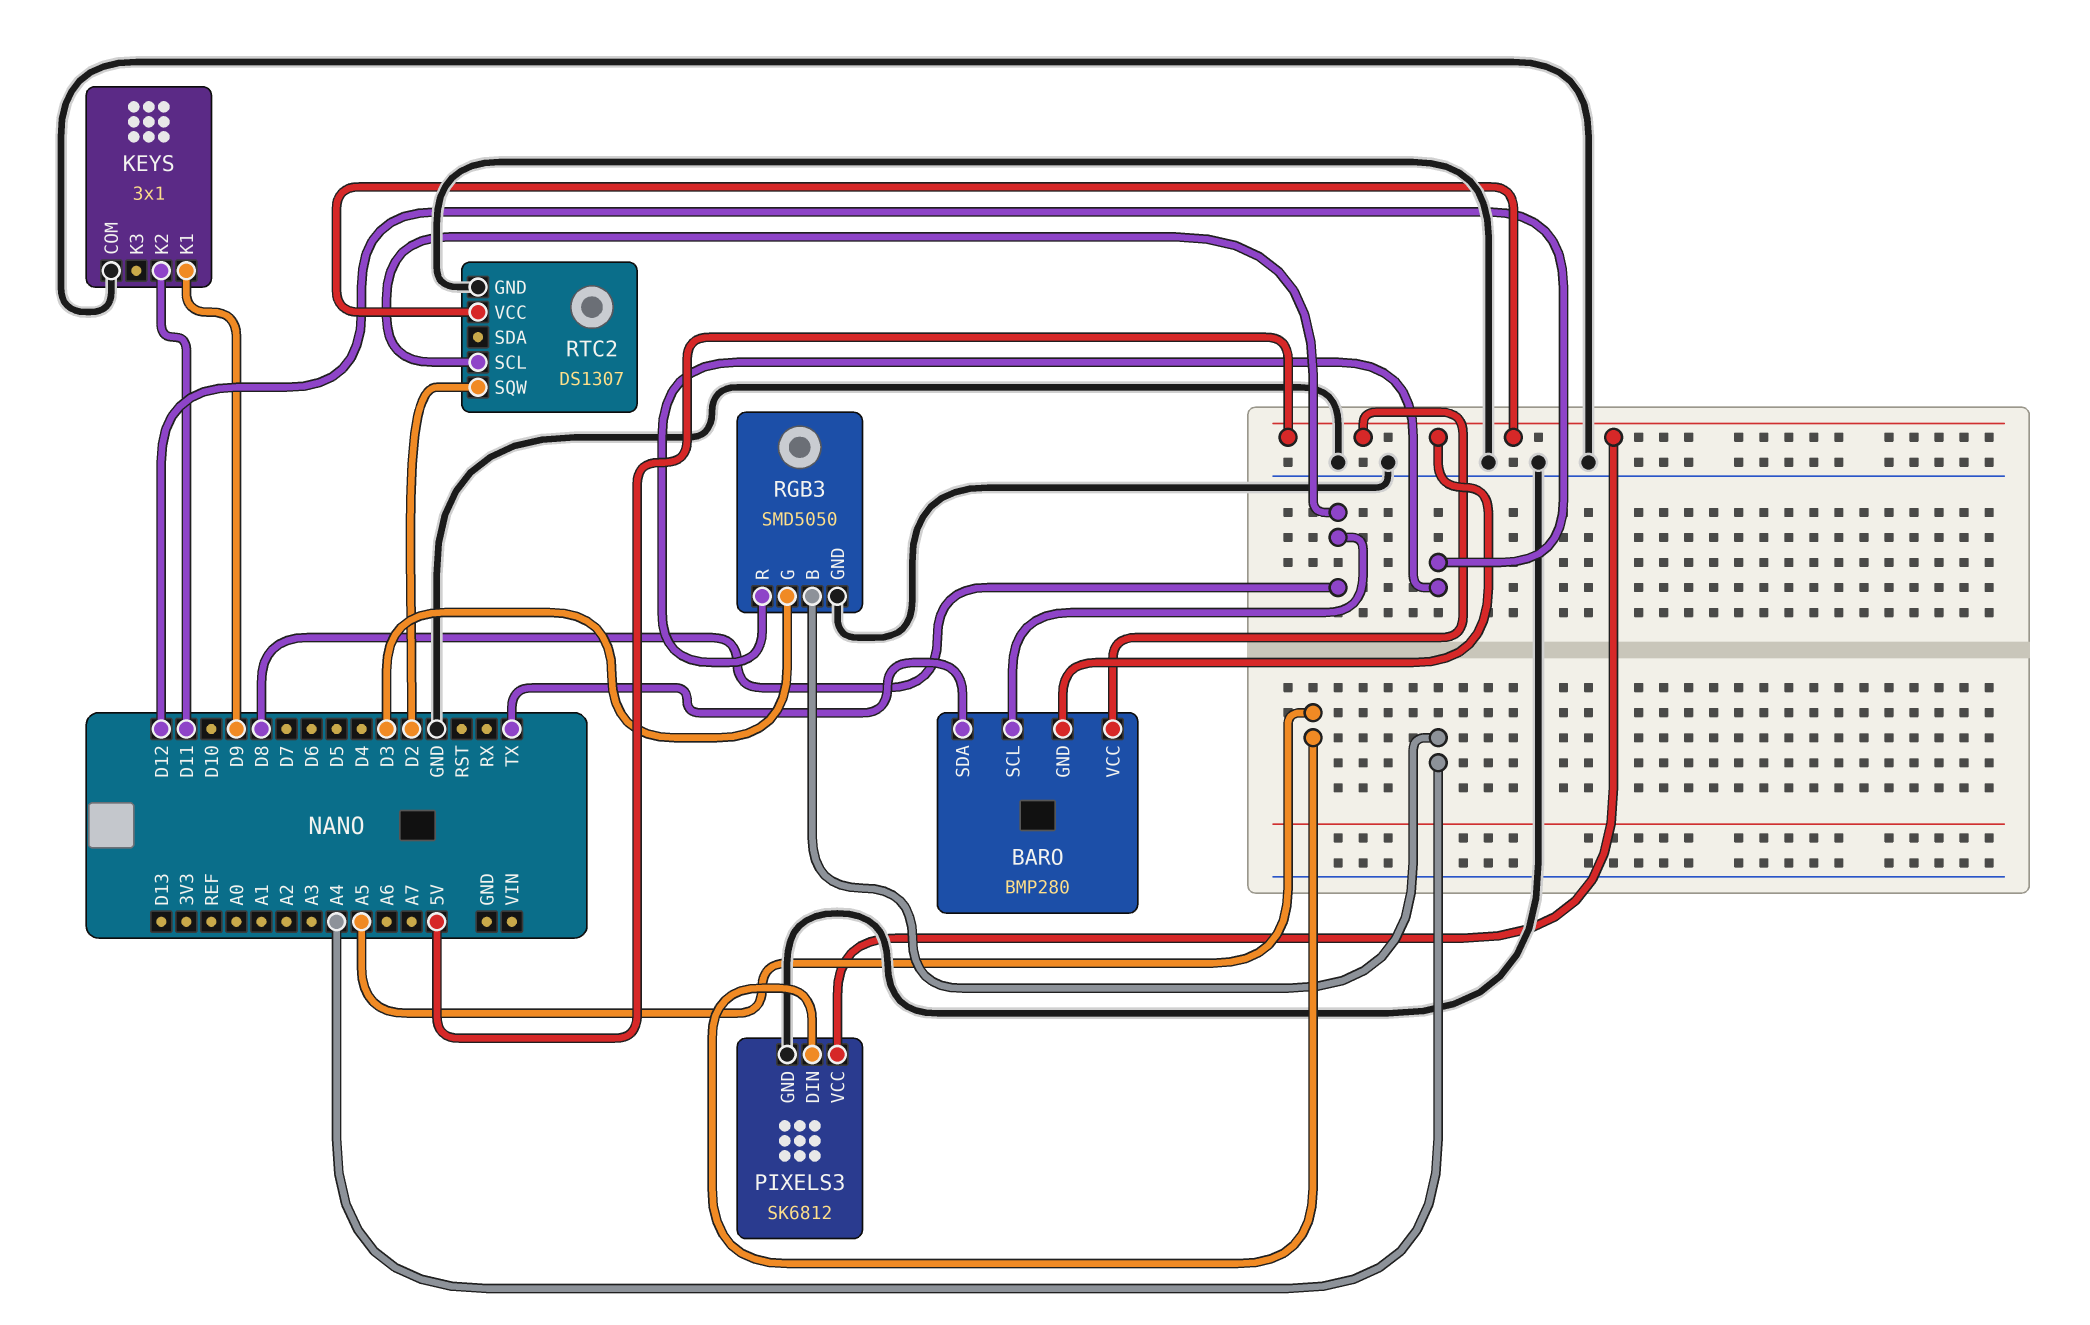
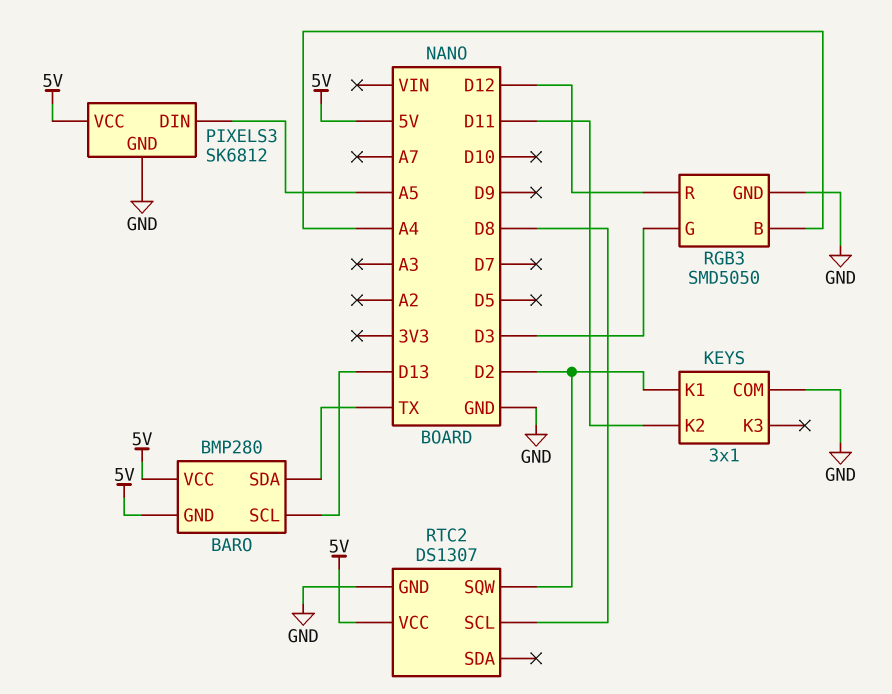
BARO pin SCL: D8 -> D13
KEYS pin K1: D9 -> D2

